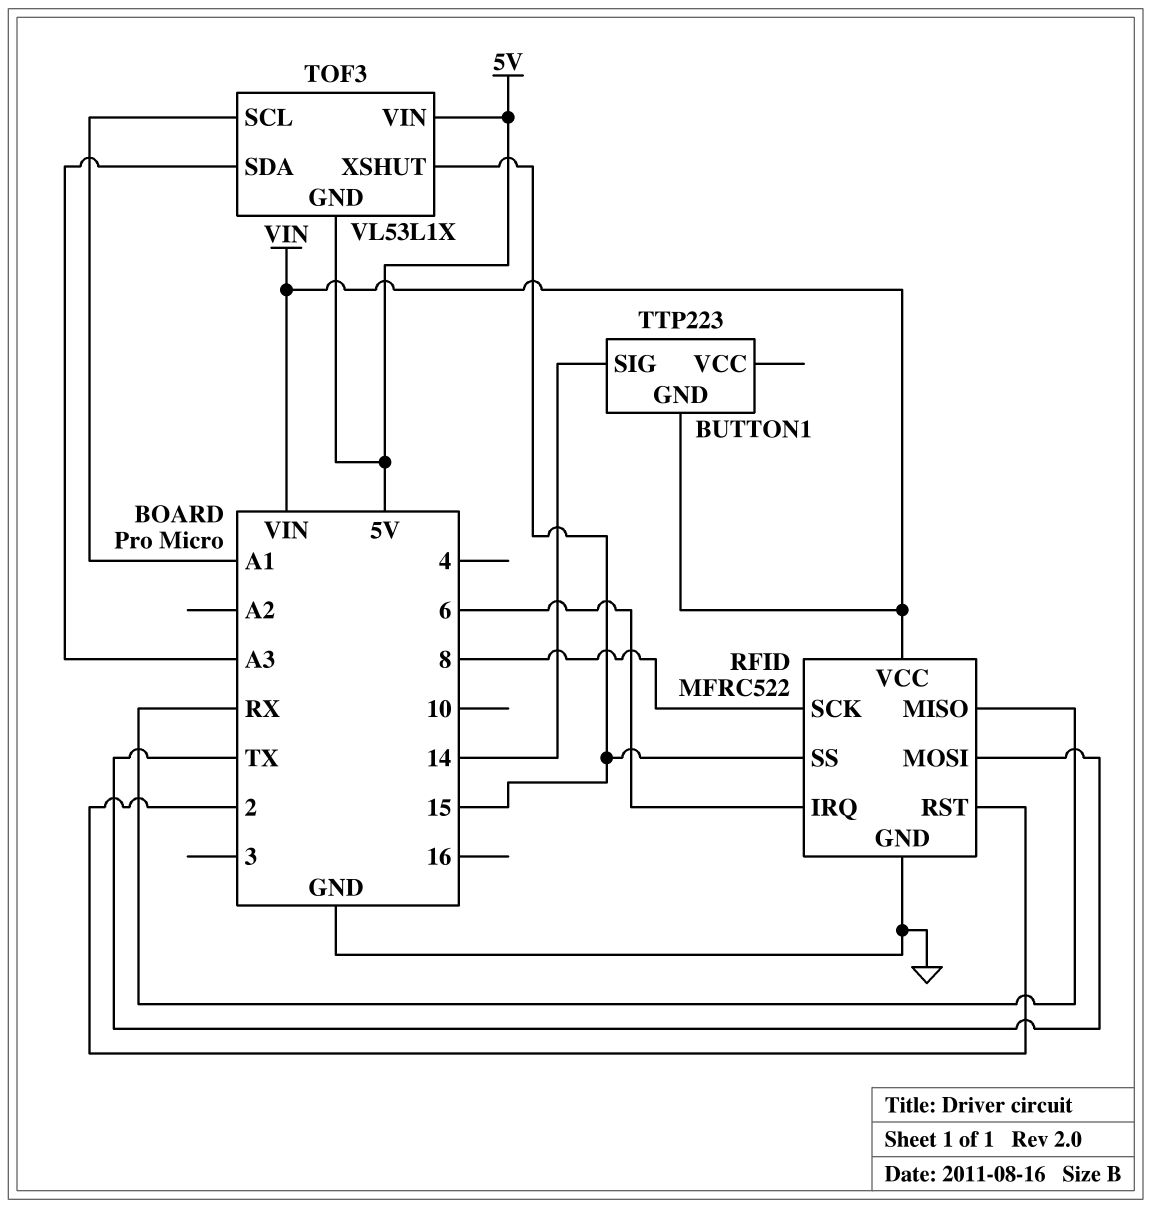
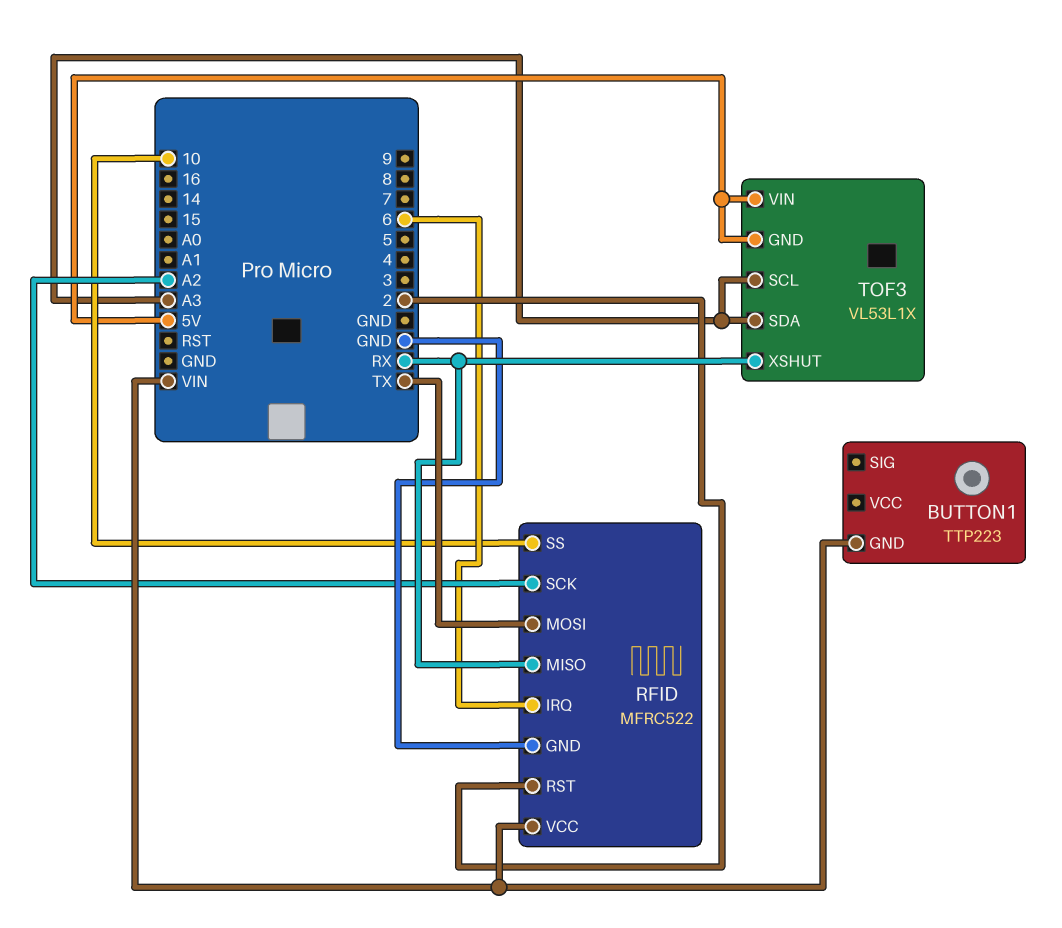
BUTTON1 pin SIG: 14 -> none
RFID pin SCK: 8 -> A2
RFID pin SS: 15 -> 10
TOF3 pin SCL: A1 -> A3
TOF3 pin XSHUT: 15 -> RX

